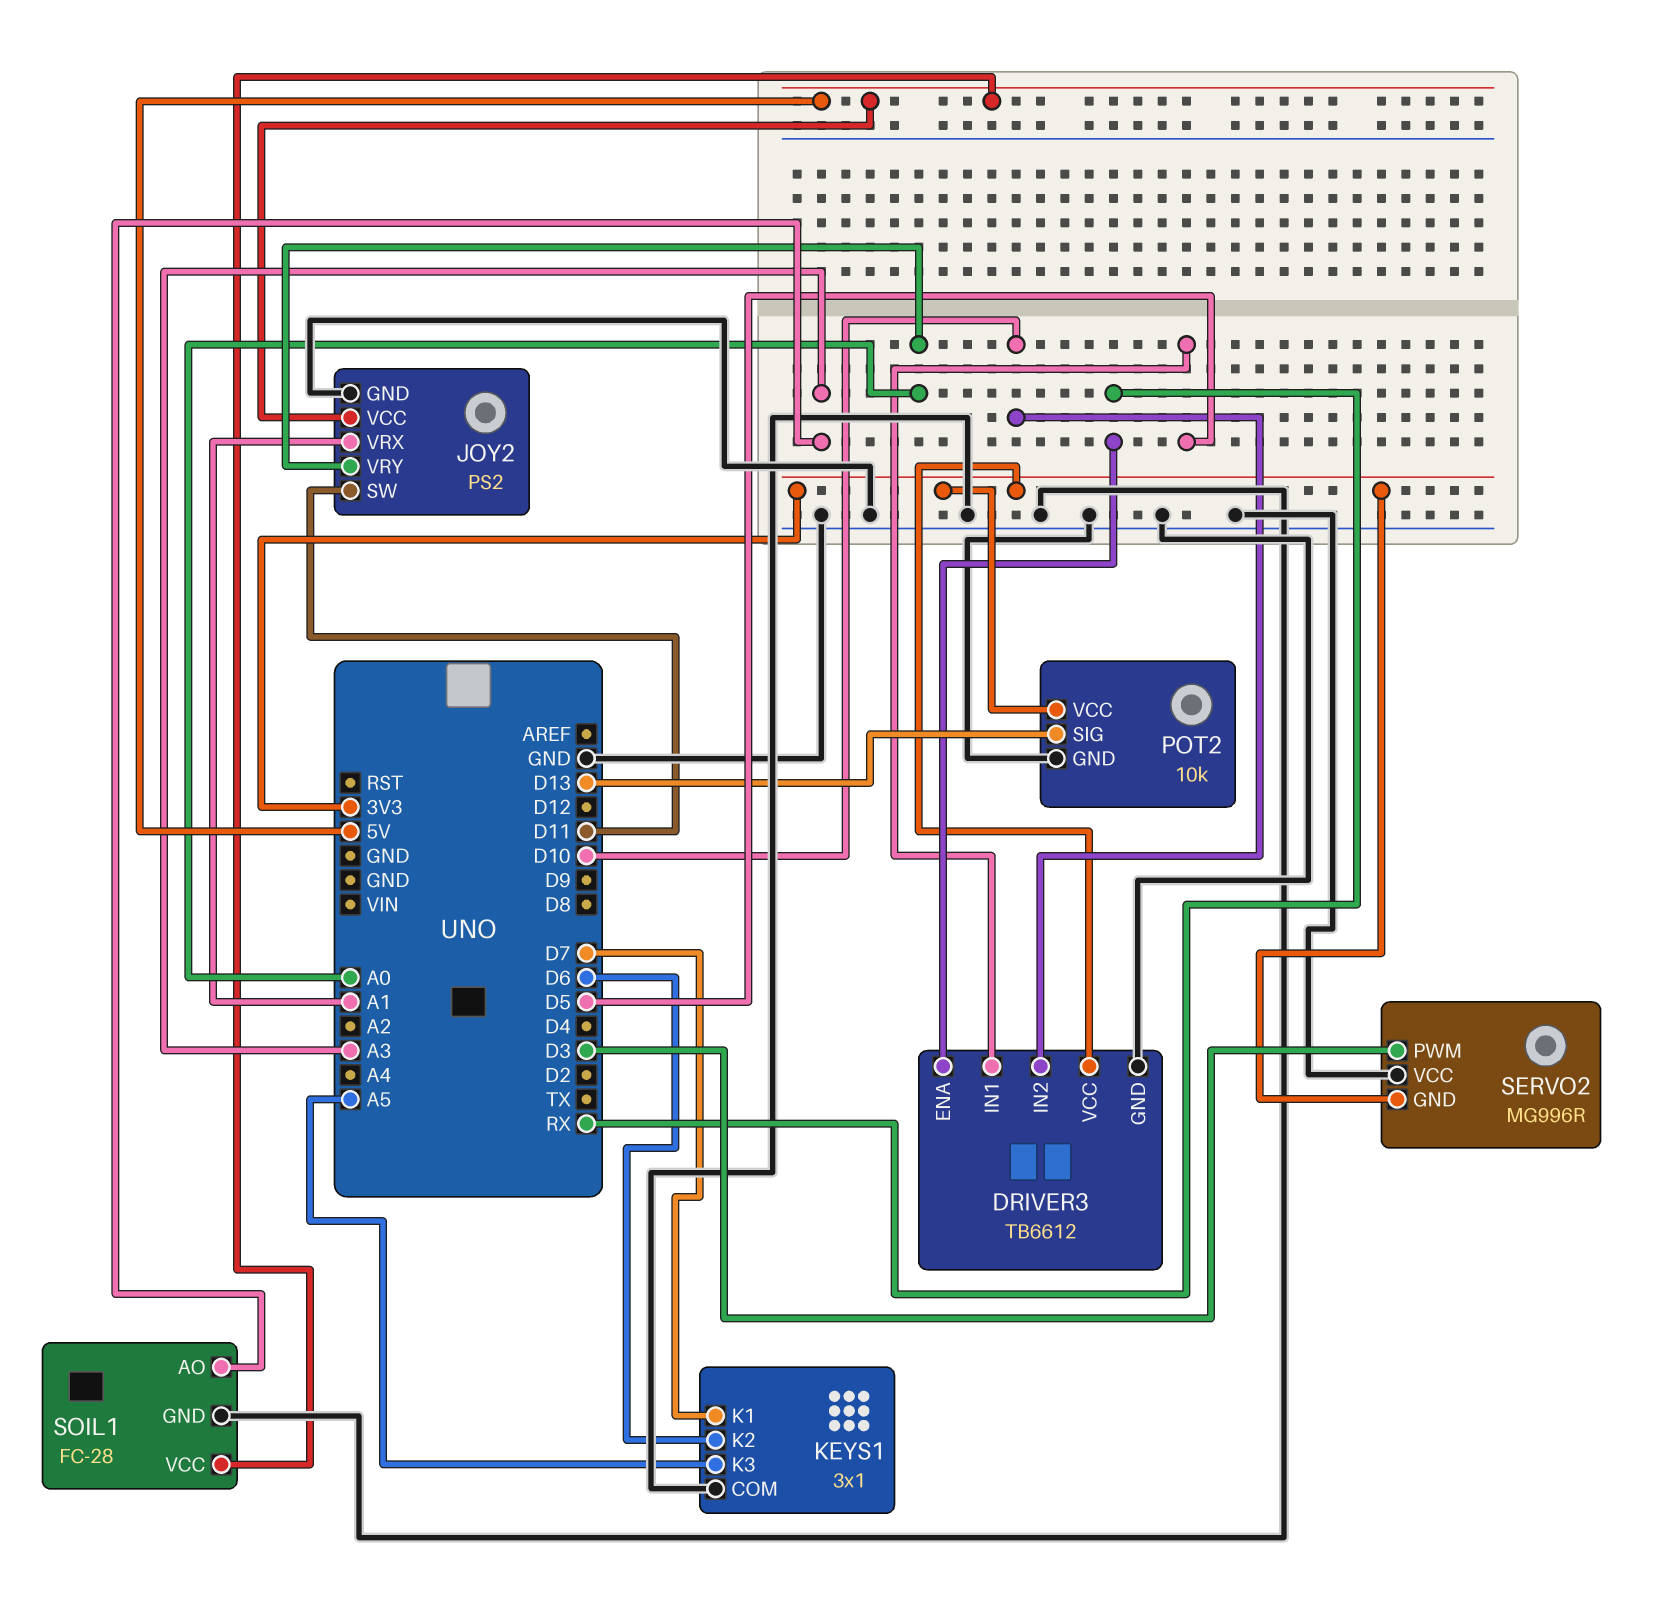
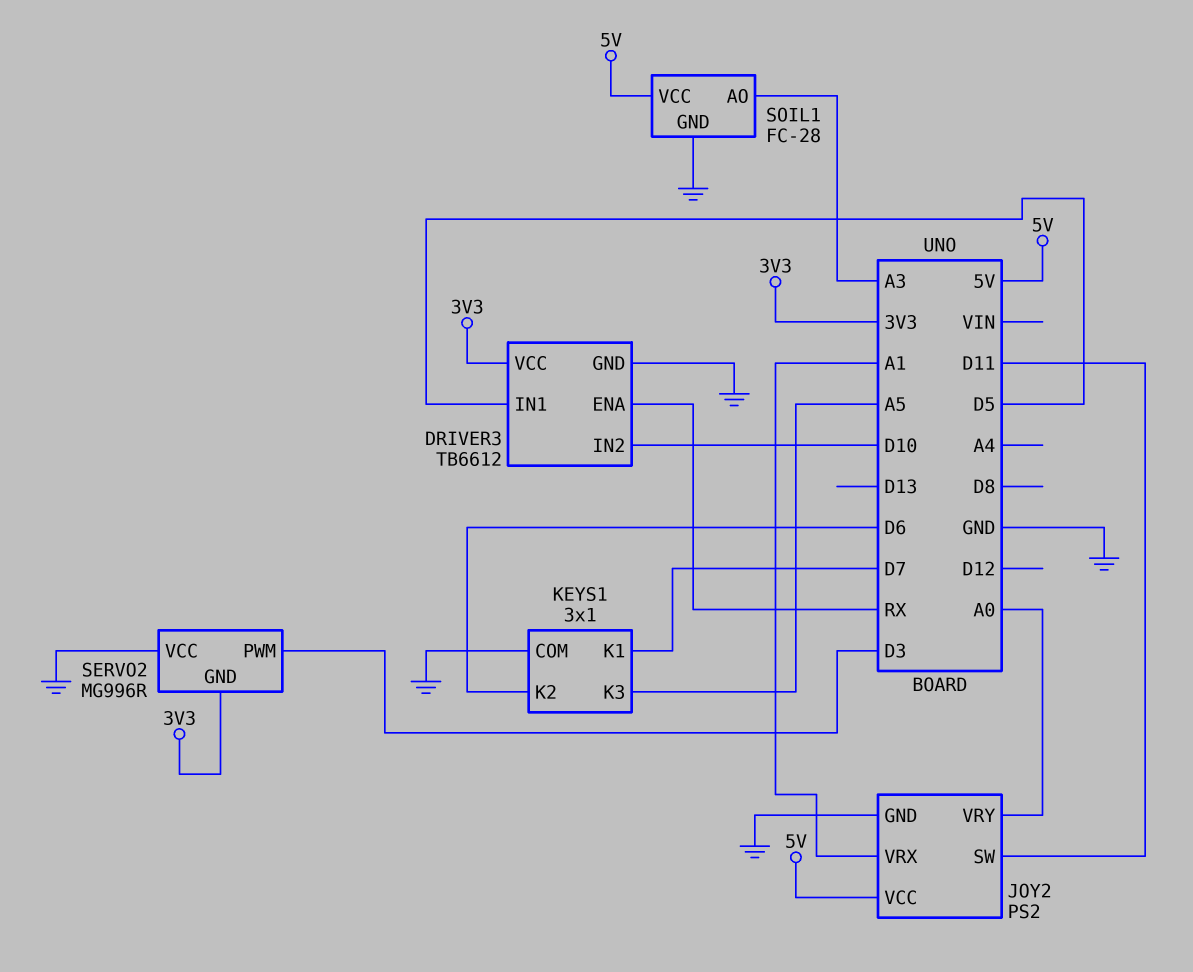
POT2: 10k -> none
POT2 pin GND: GND -> none
POT2 pin SIG: D13 -> none
POT2 pin VCC: 3V3 -> none

